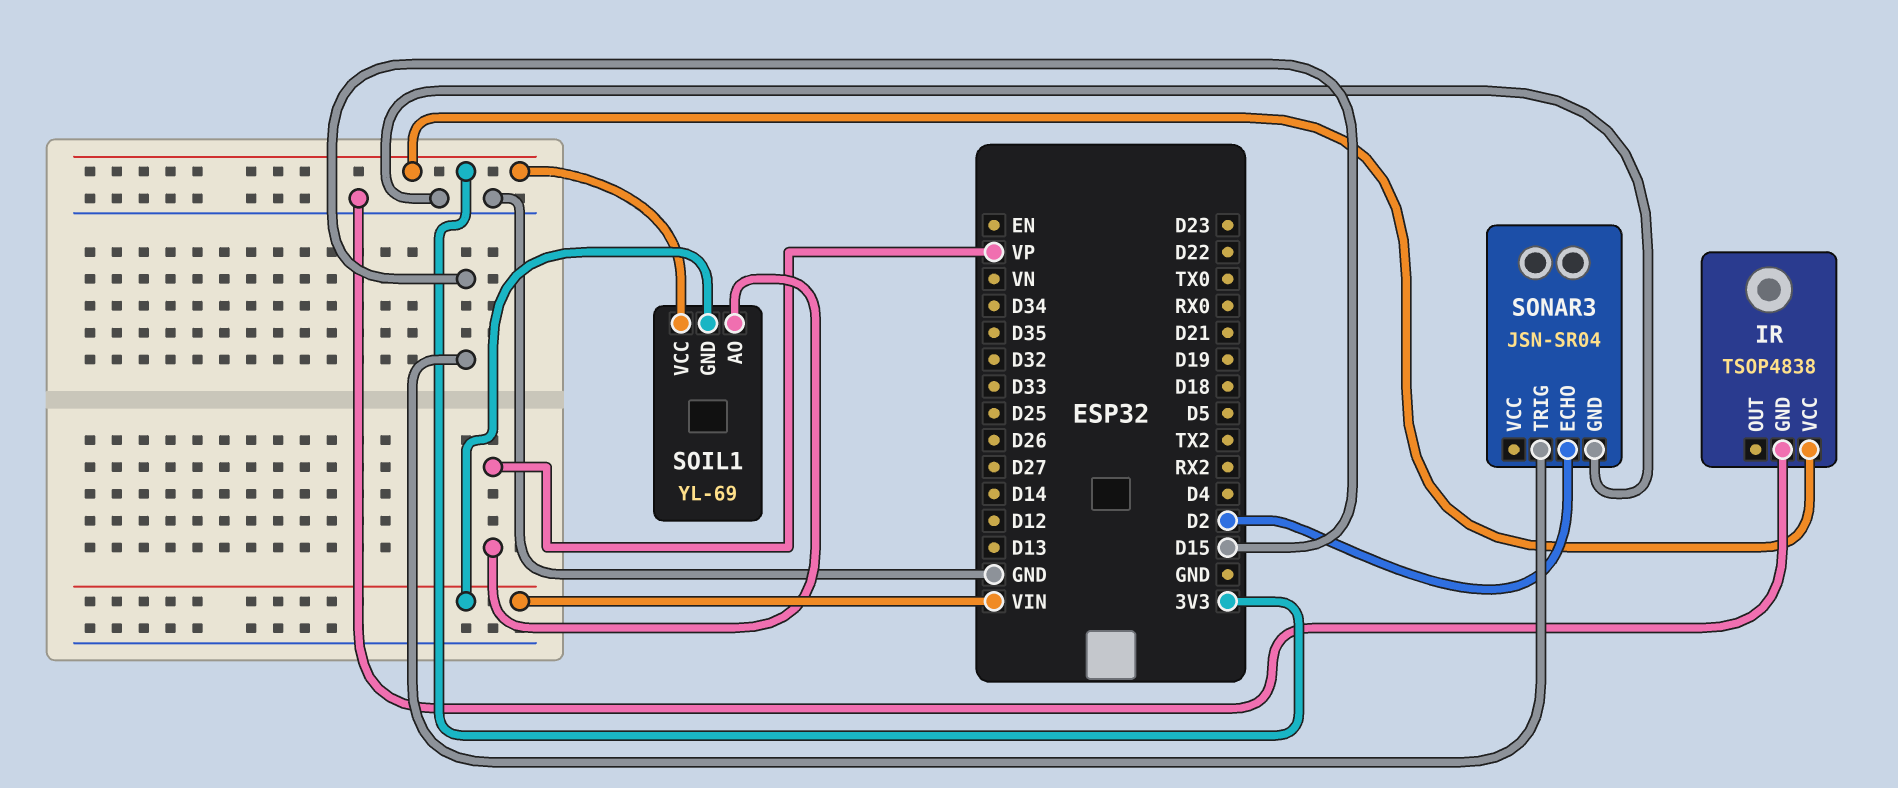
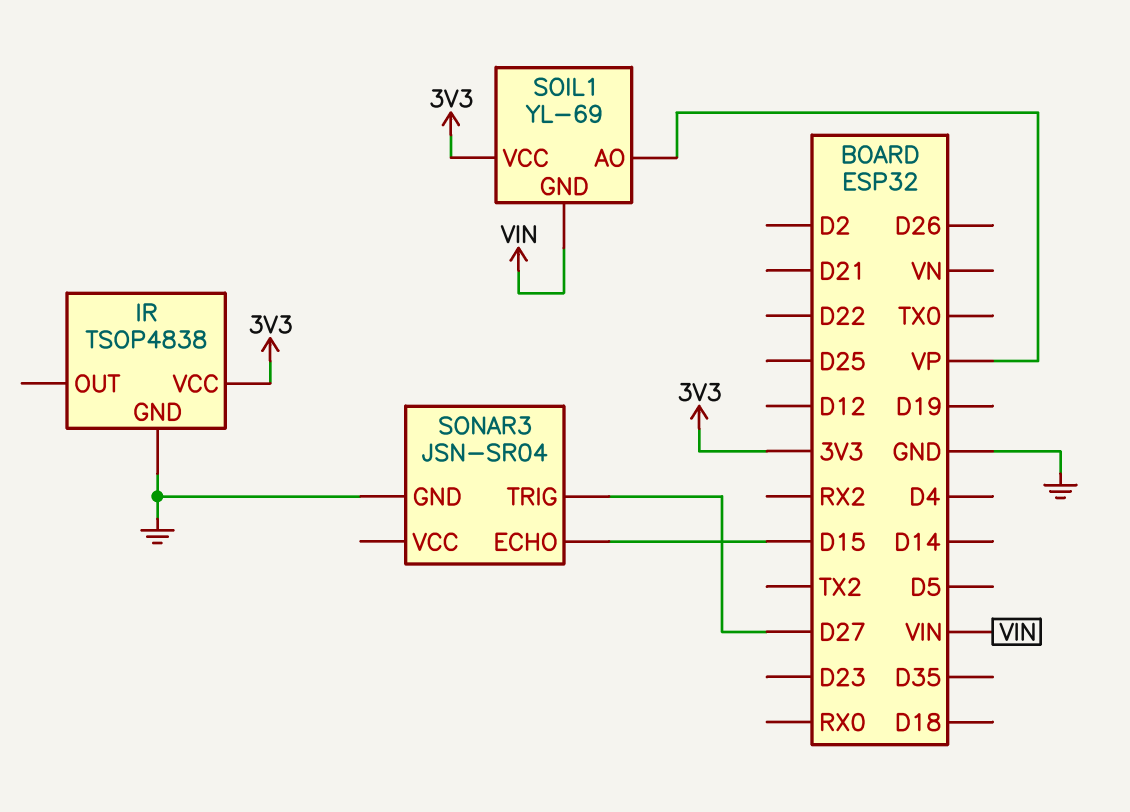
SONAR3 pin ECHO: D2 -> D15
SONAR3 pin TRIG: D15 -> D27

